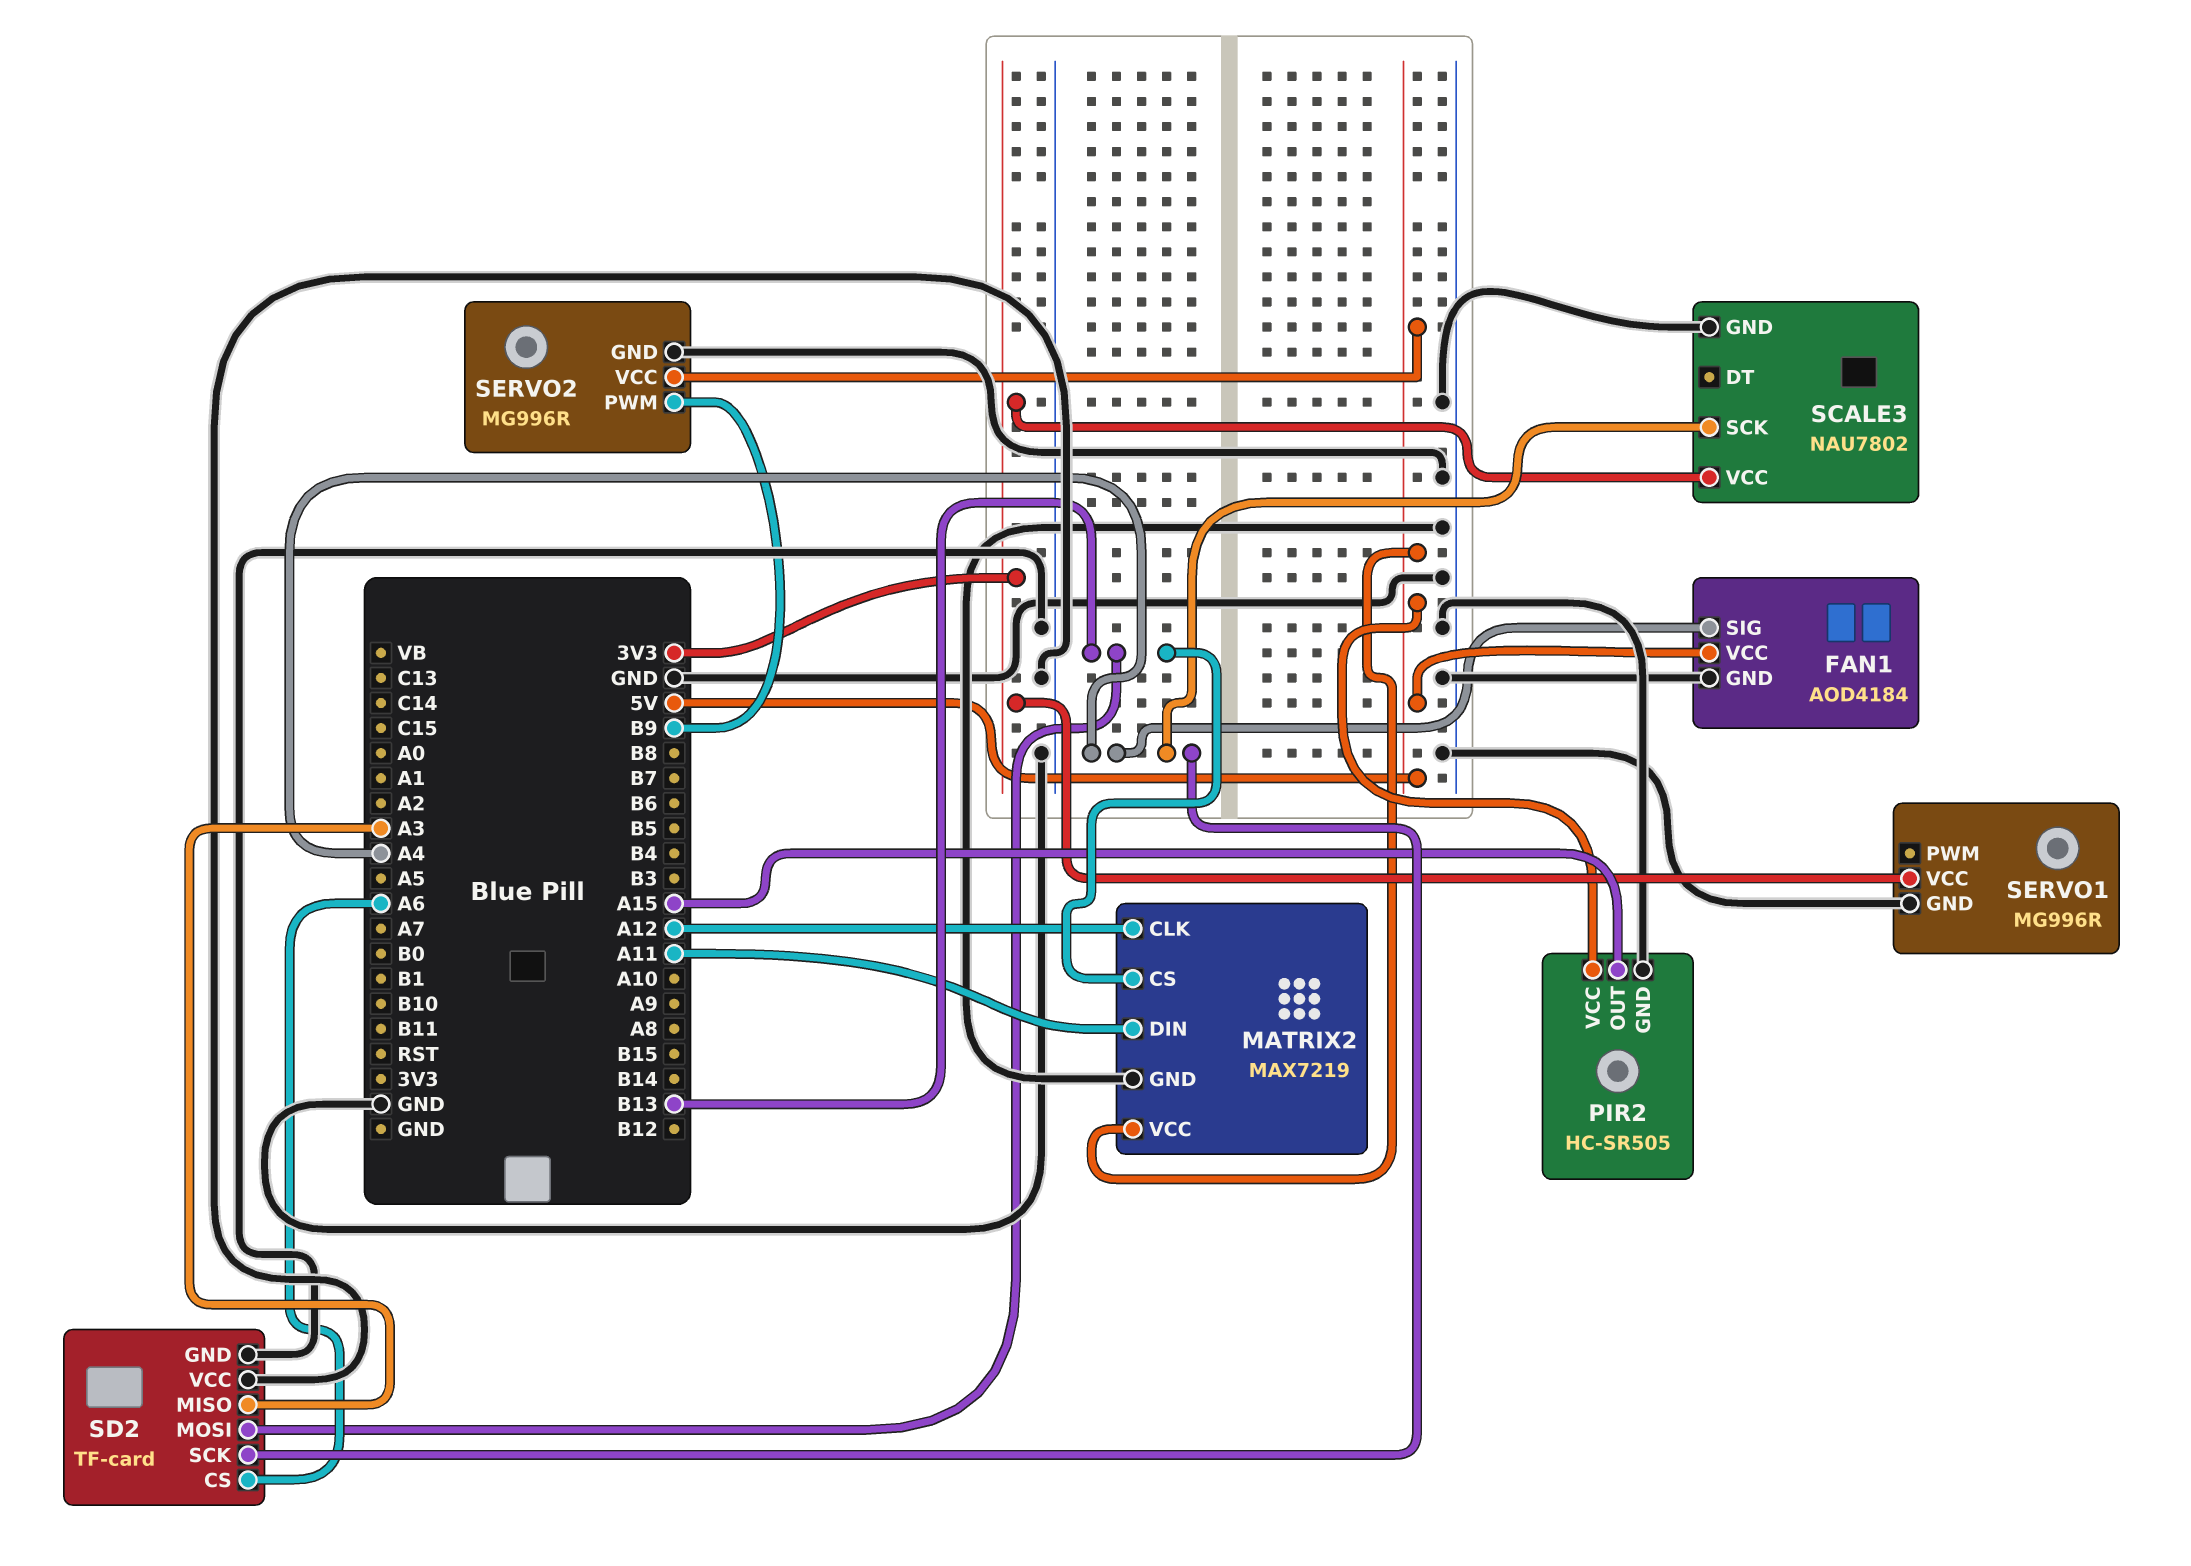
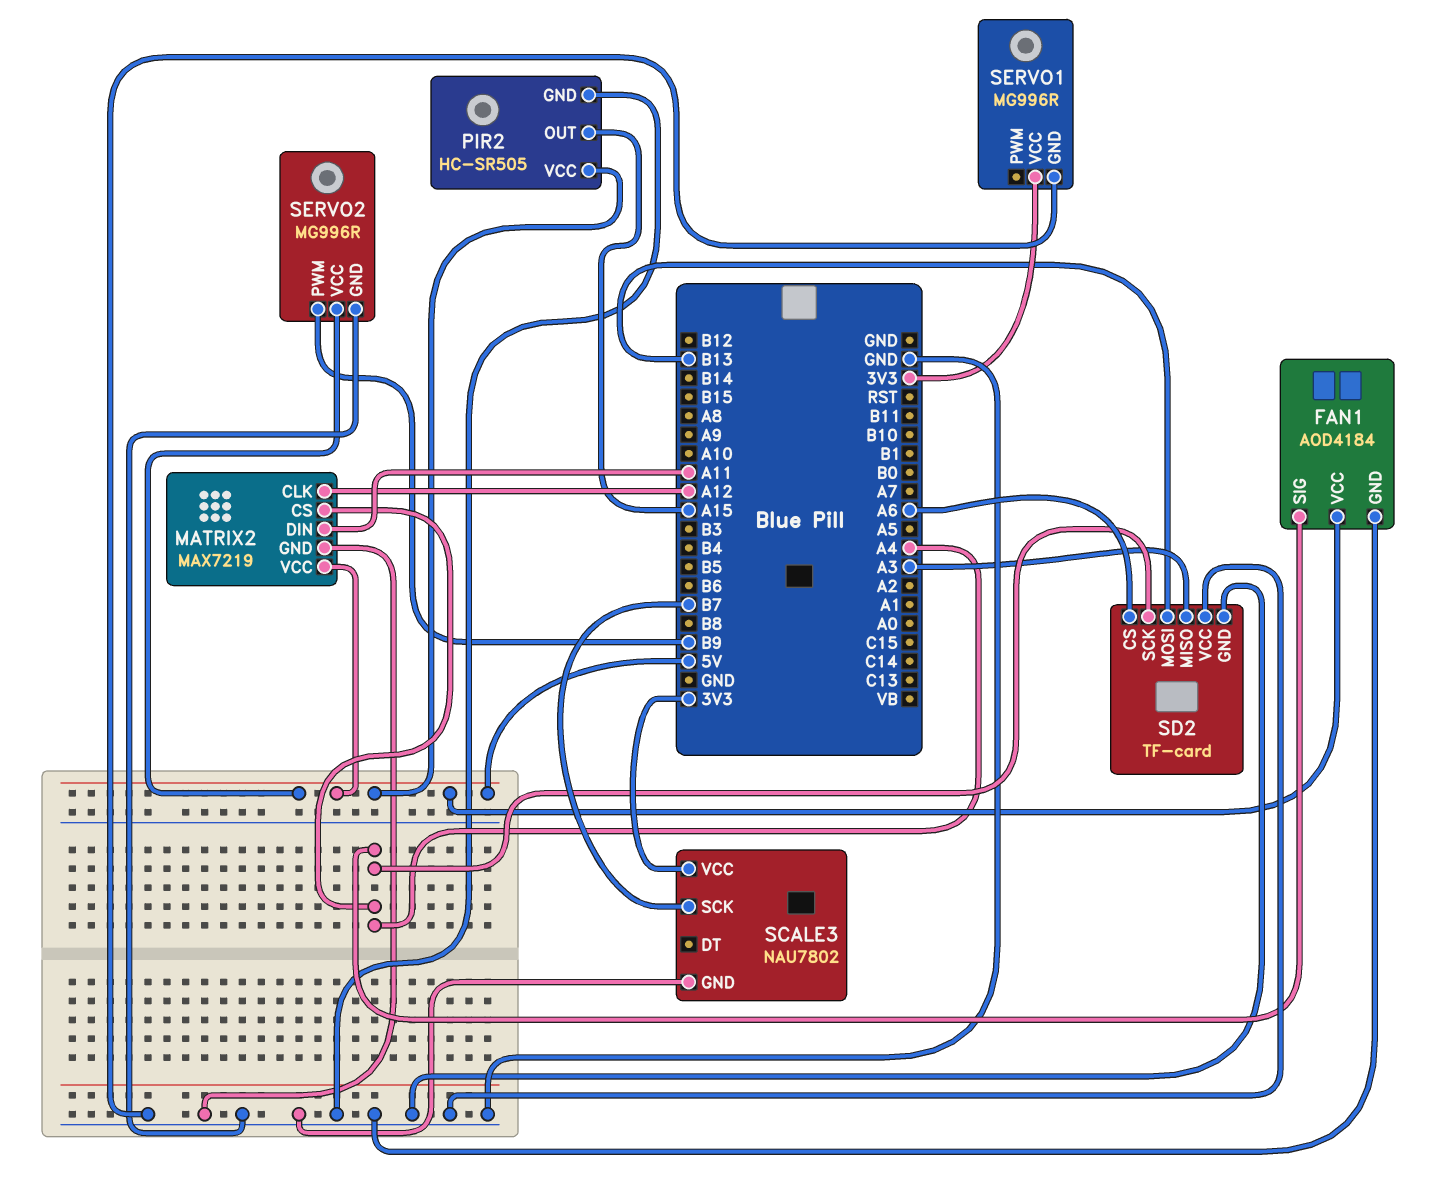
MATRIX2 pin CS: B13 -> A4
SCALE3 pin SCK: A4 -> B7

